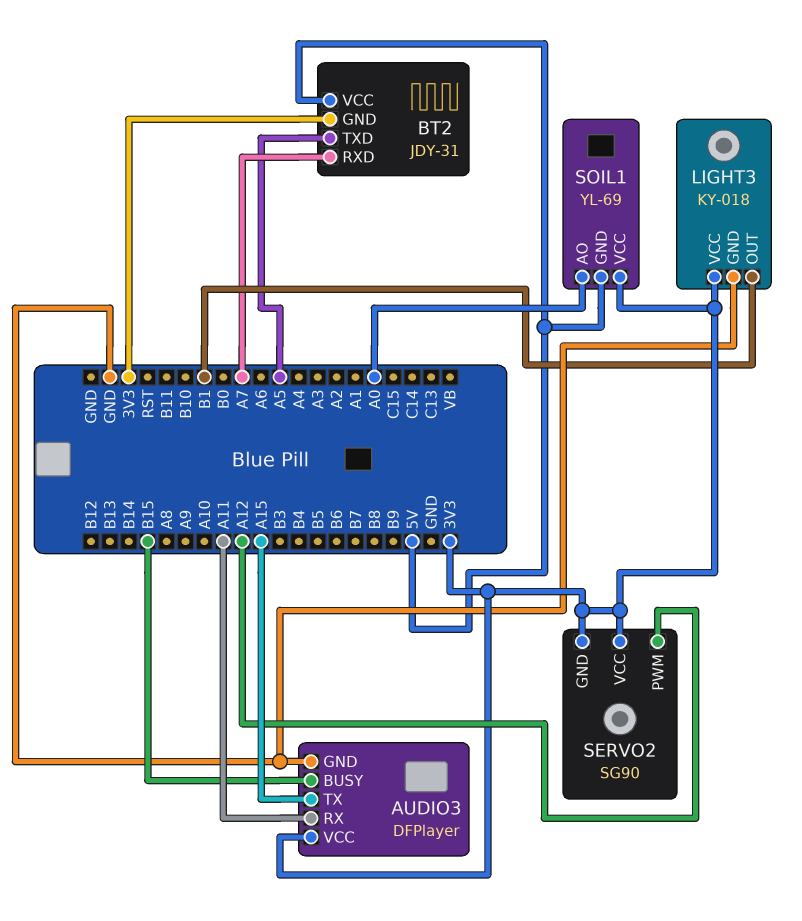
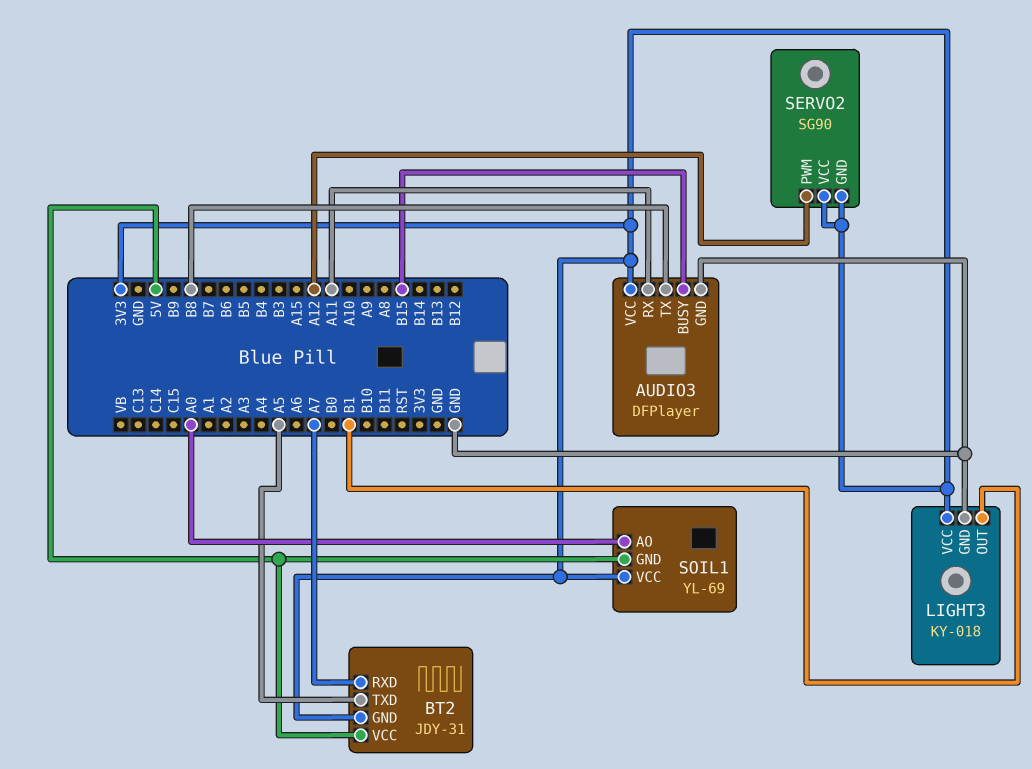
AUDIO3 pin TX: A15 -> B8

